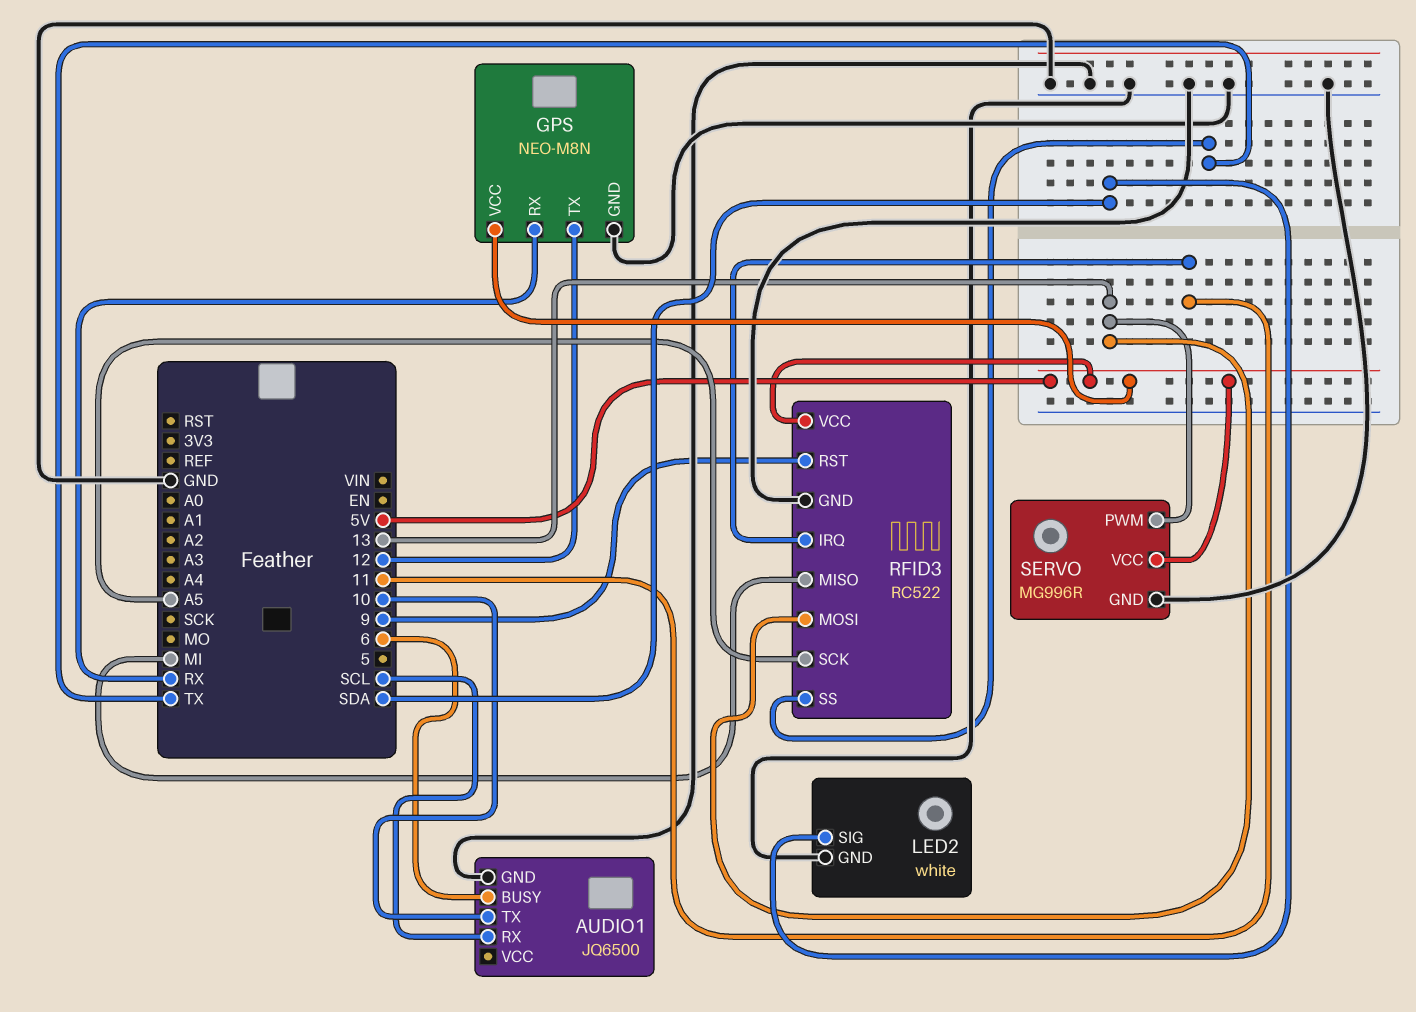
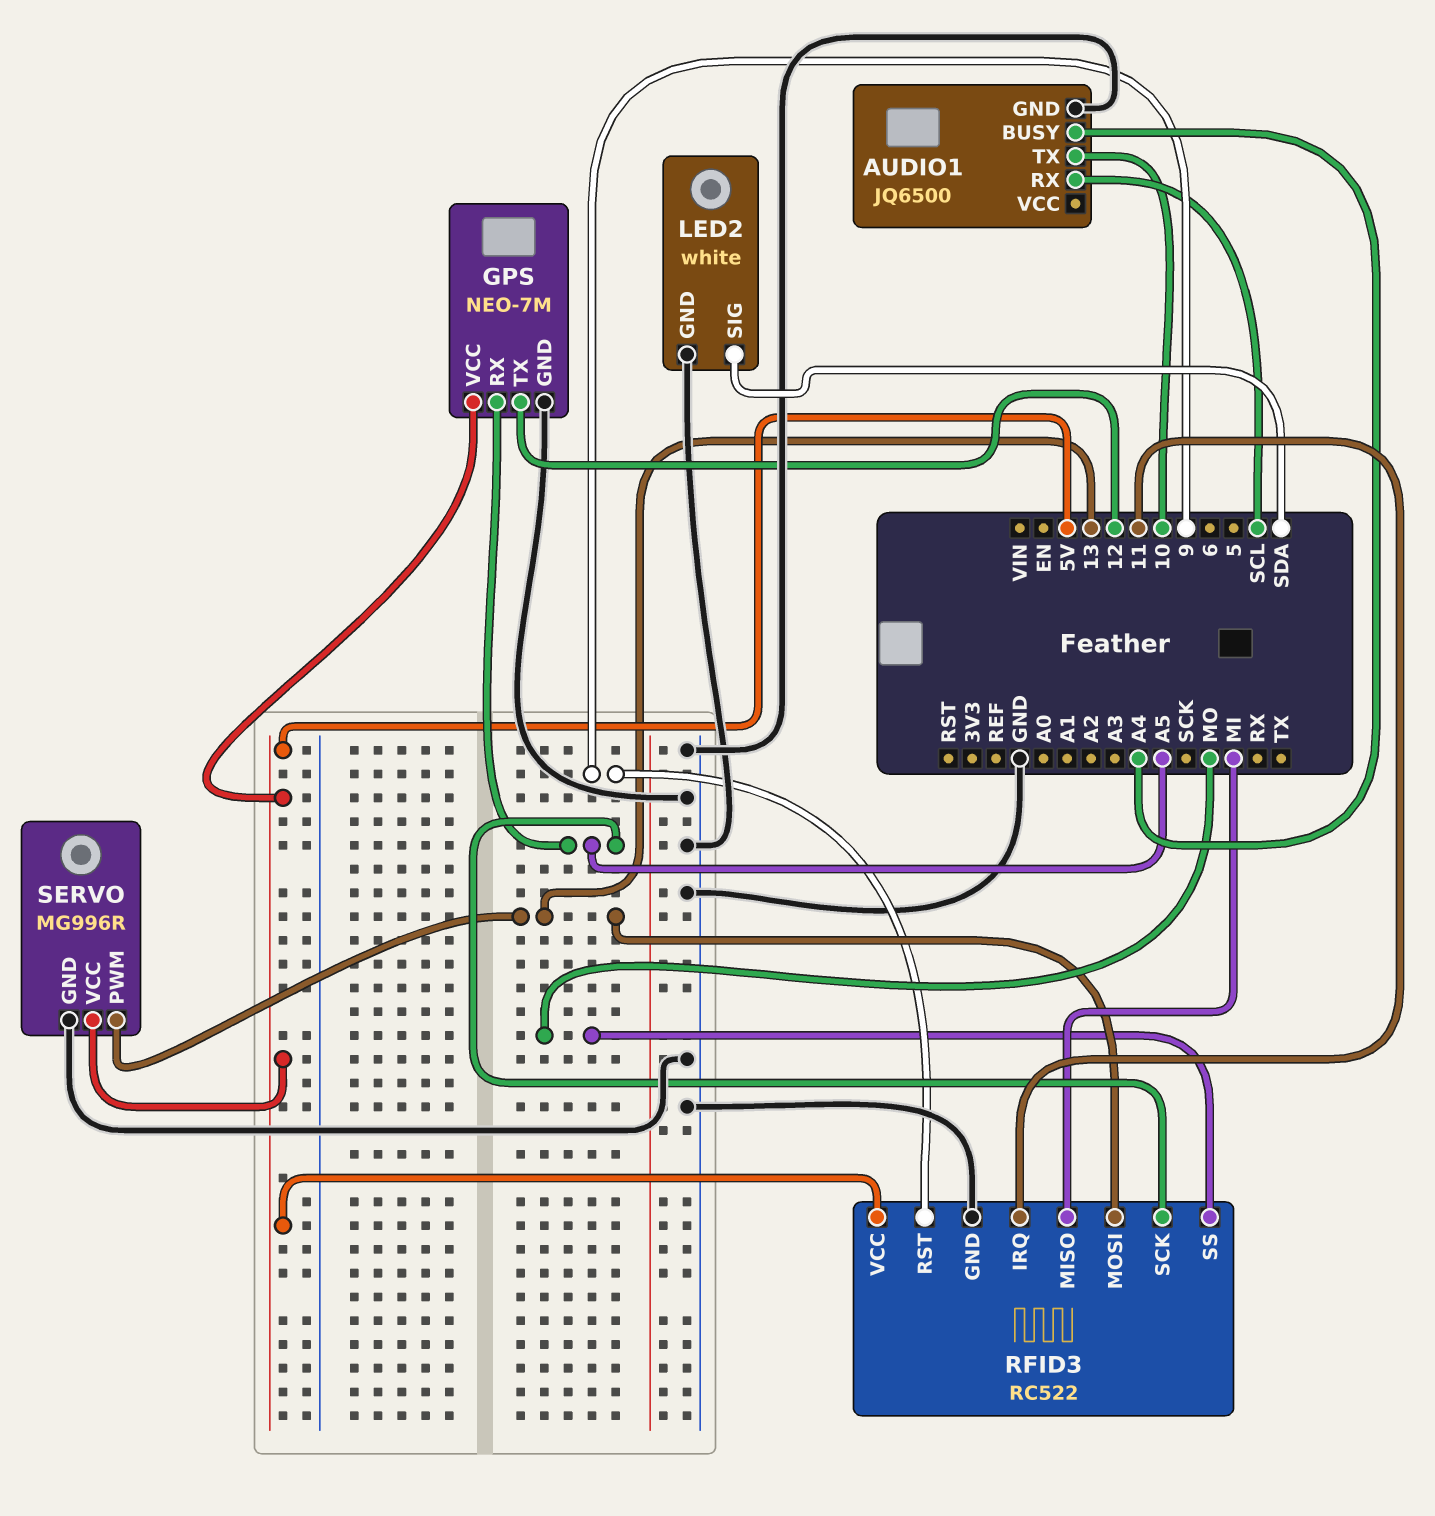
AUDIO1 pin BUSY: 6 -> A4
GPS: NEO-M8N -> NEO-7M
GPS pin RX: RX -> A5
RFID3 pin SS: TX -> MO

